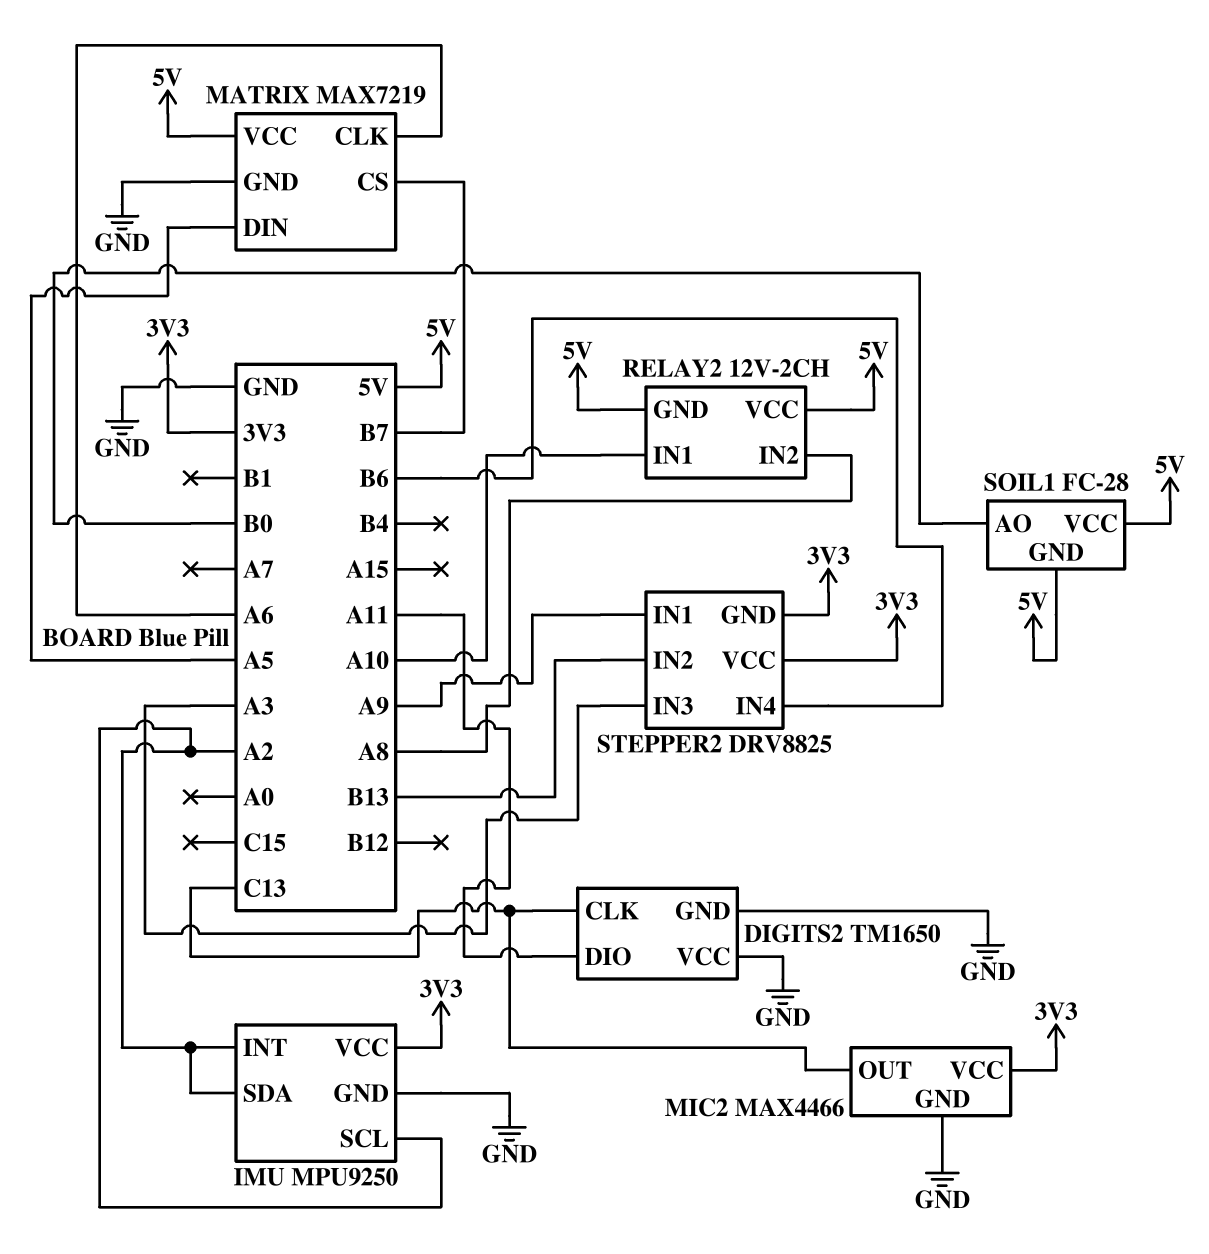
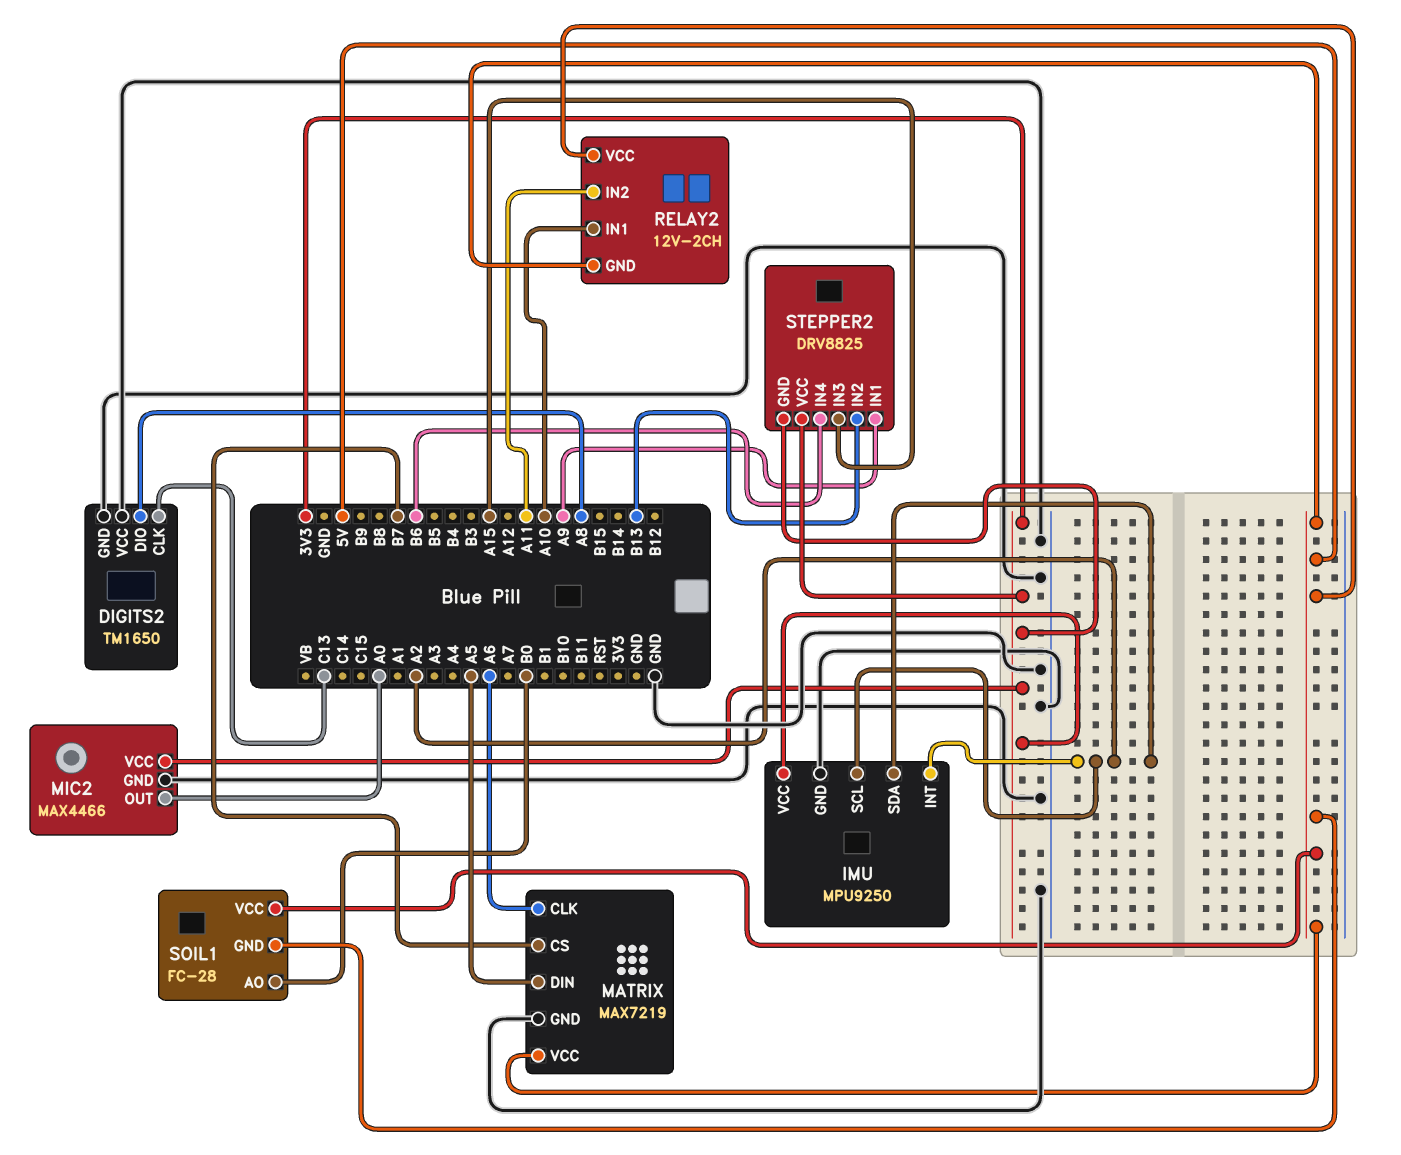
DIGITS2 pin DIO: A11 -> A8
MIC2 pin OUT: C13 -> A0
RELAY2 pin IN2: A8 -> A11
STEPPER2 pin IN3: A3 -> A15

